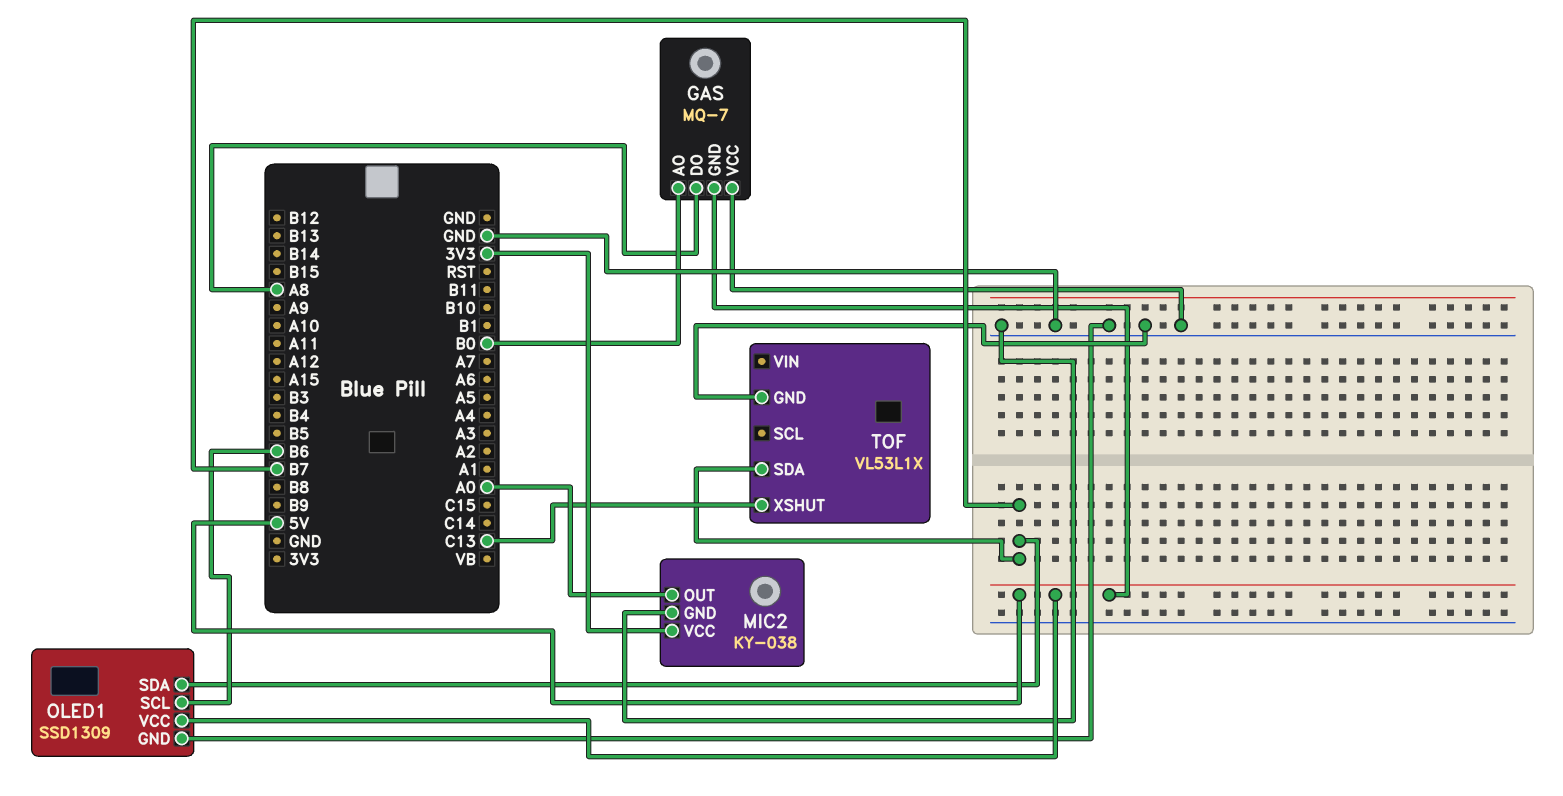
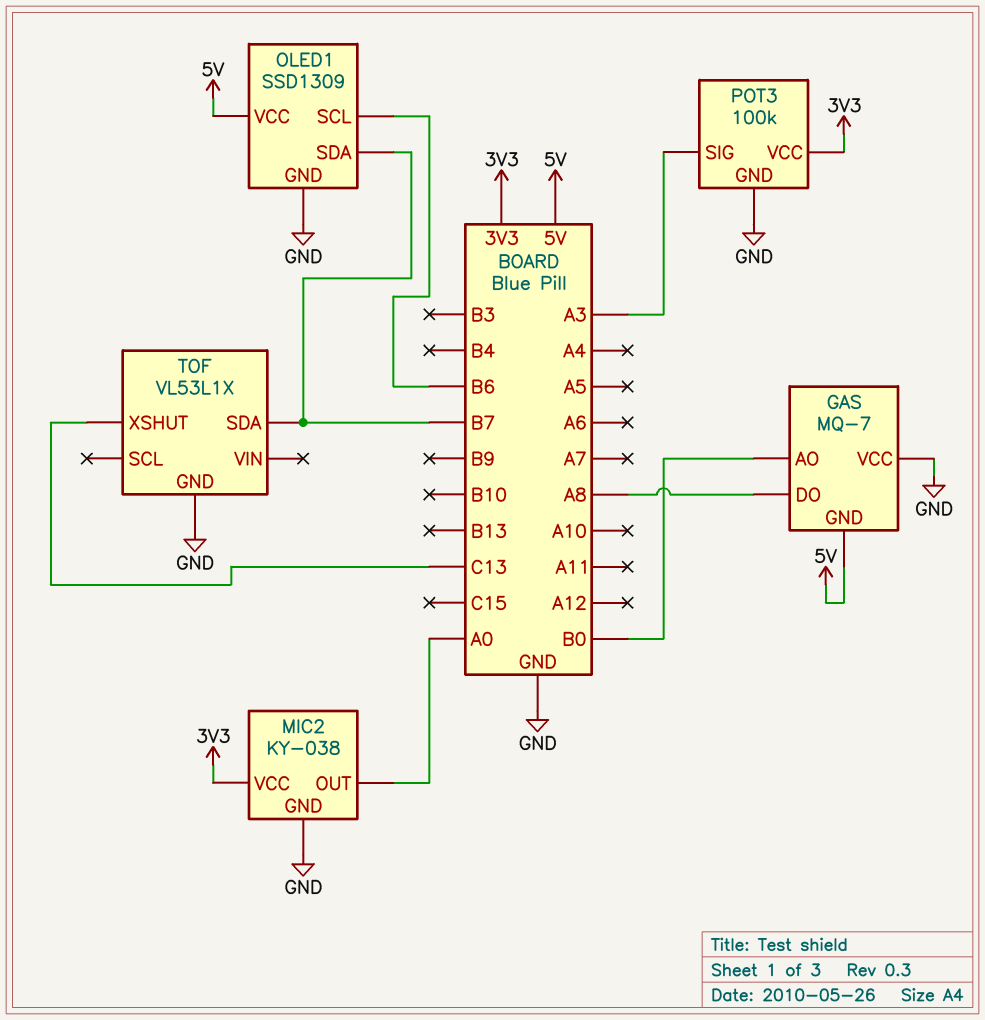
POT3: none -> 100k
POT3 pin GND: none -> GND
POT3 pin SIG: none -> A3
POT3 pin VCC: none -> 3V3

